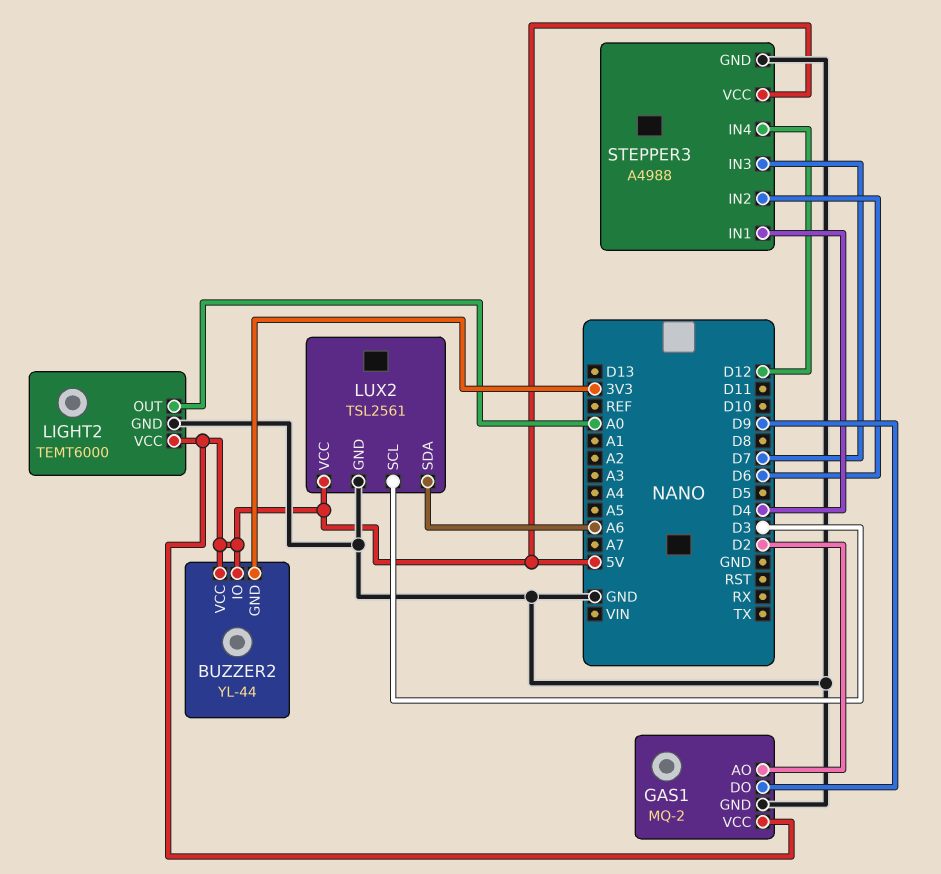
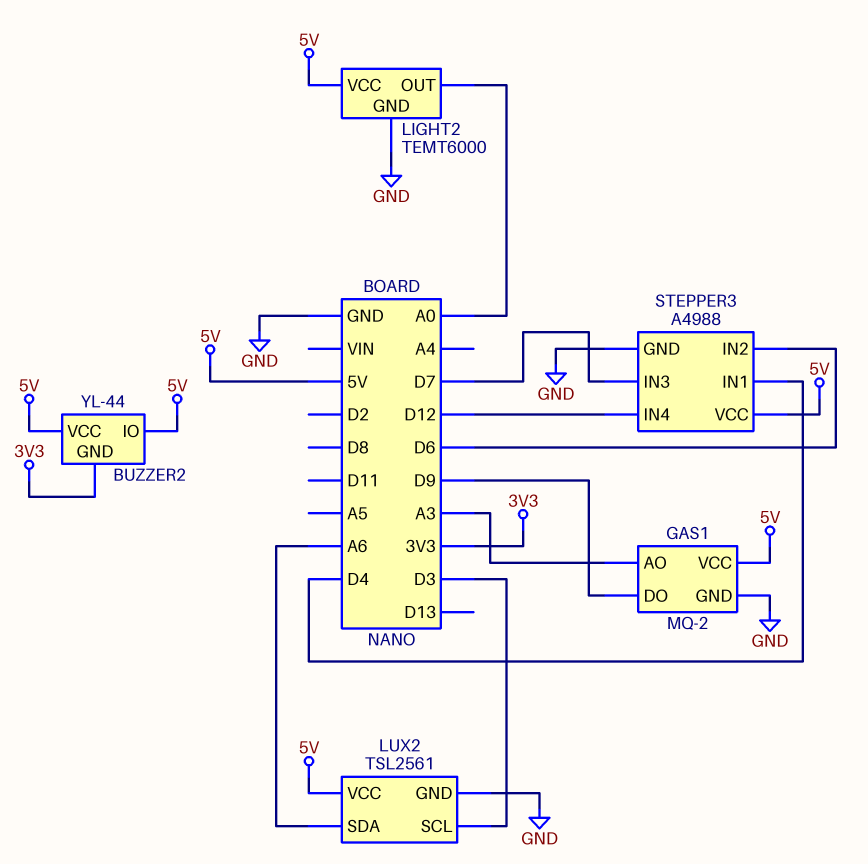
GAS1 pin AO: D2 -> A3

